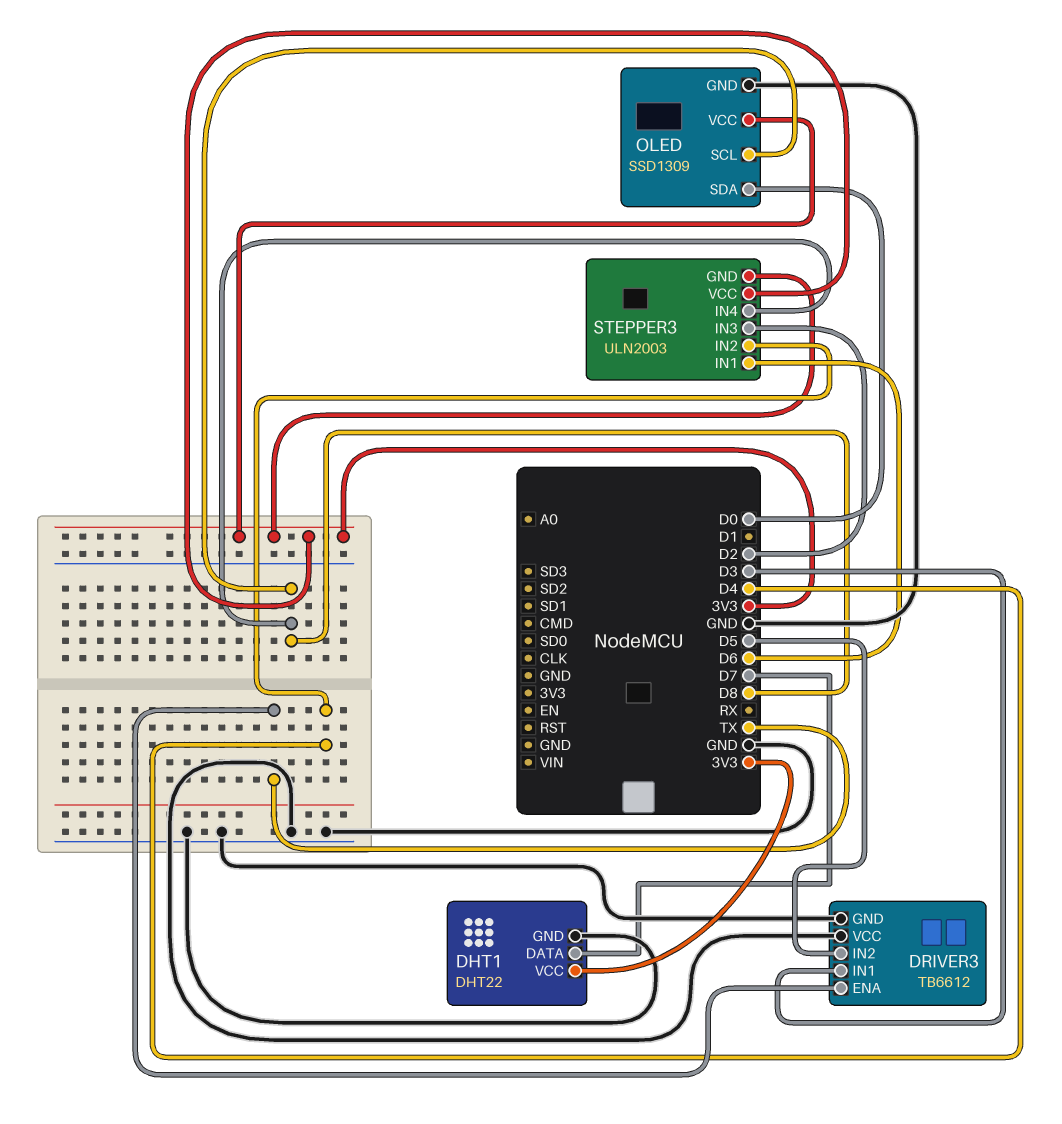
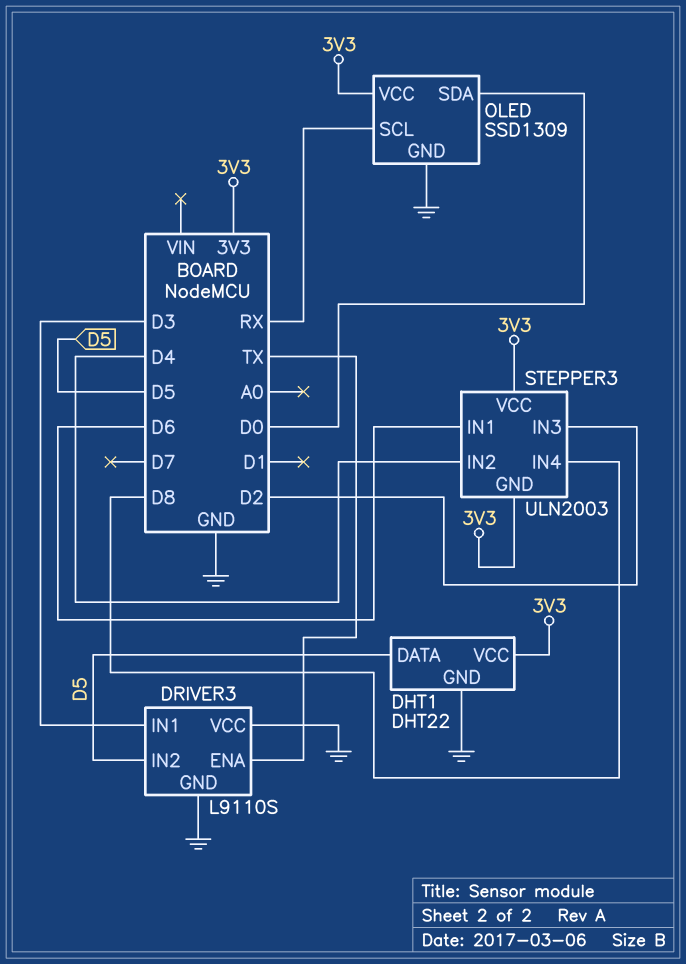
DHT1 pin DATA: D7 -> D5
DRIVER3: TB6612 -> L9110S
OLED pin SCL: D8 -> RX

